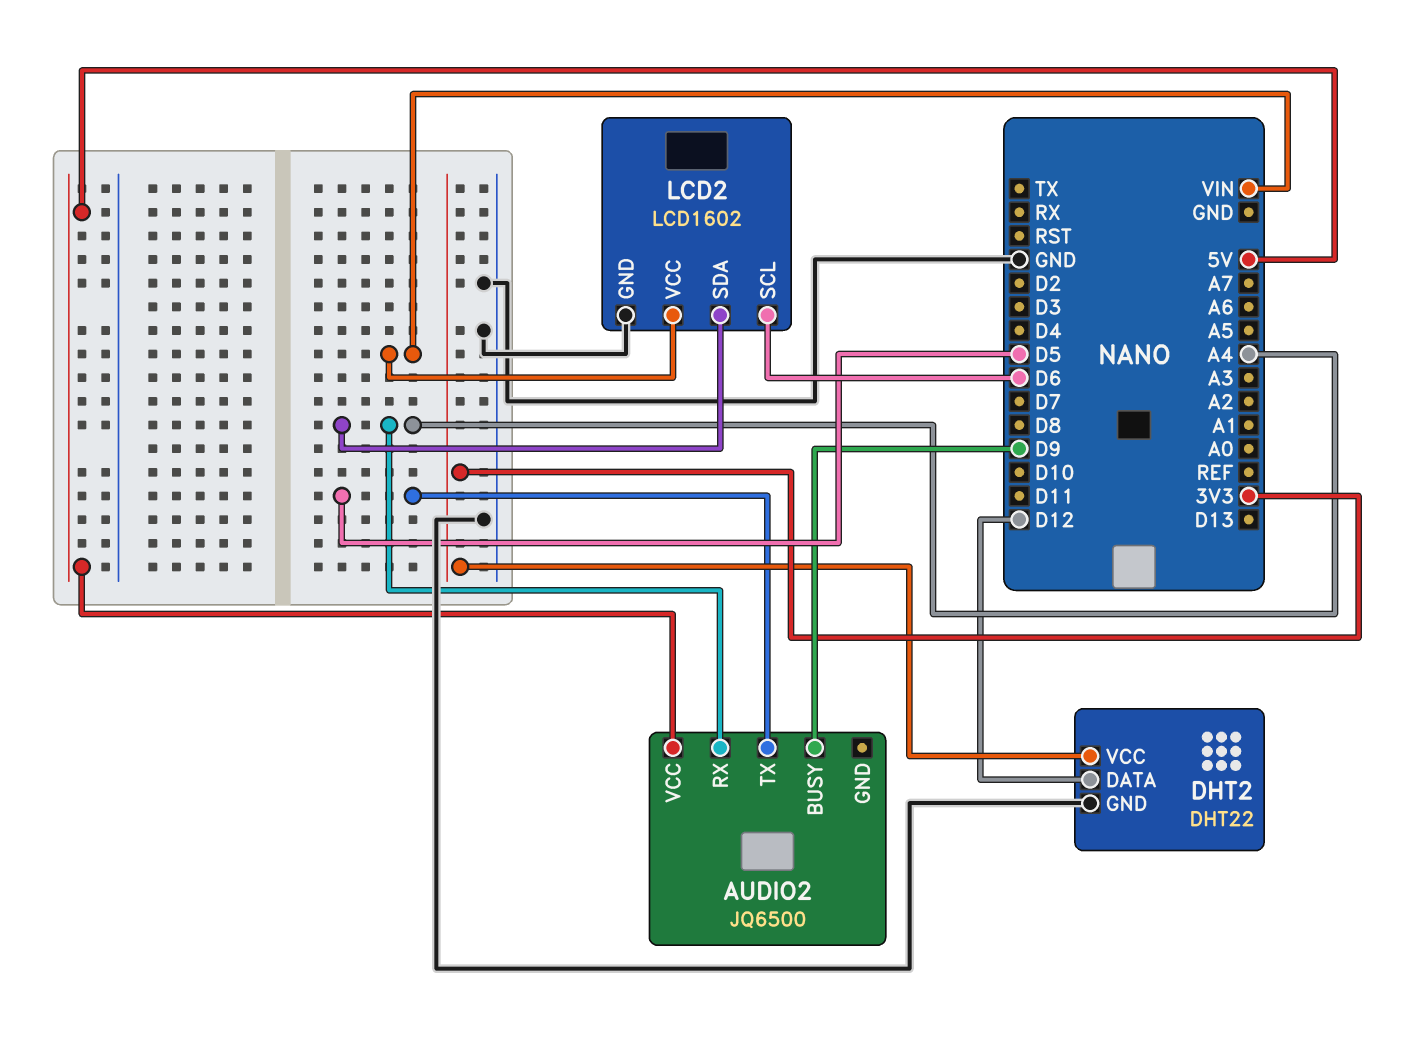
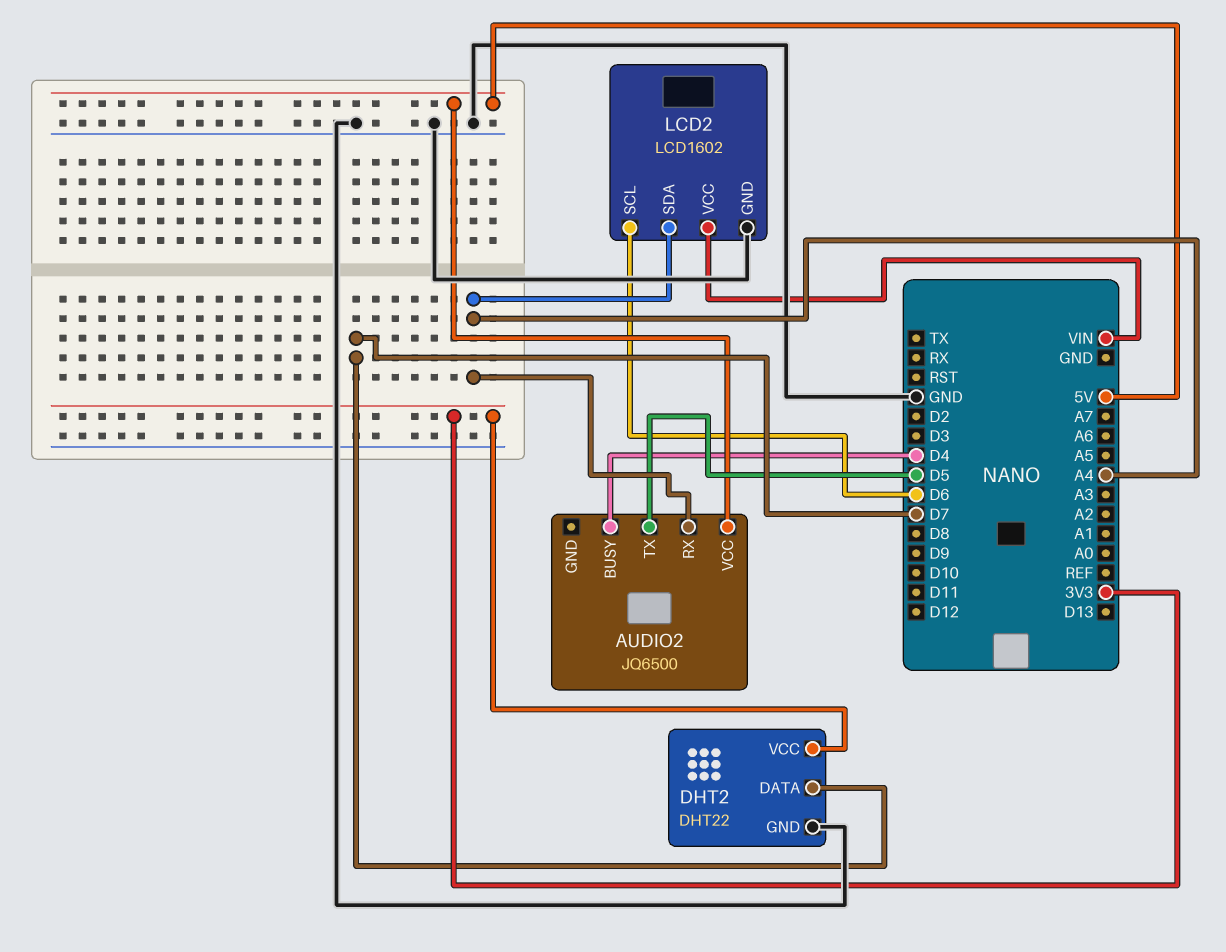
AUDIO2 pin BUSY: D9 -> D4
DHT2 pin DATA: D12 -> D7

